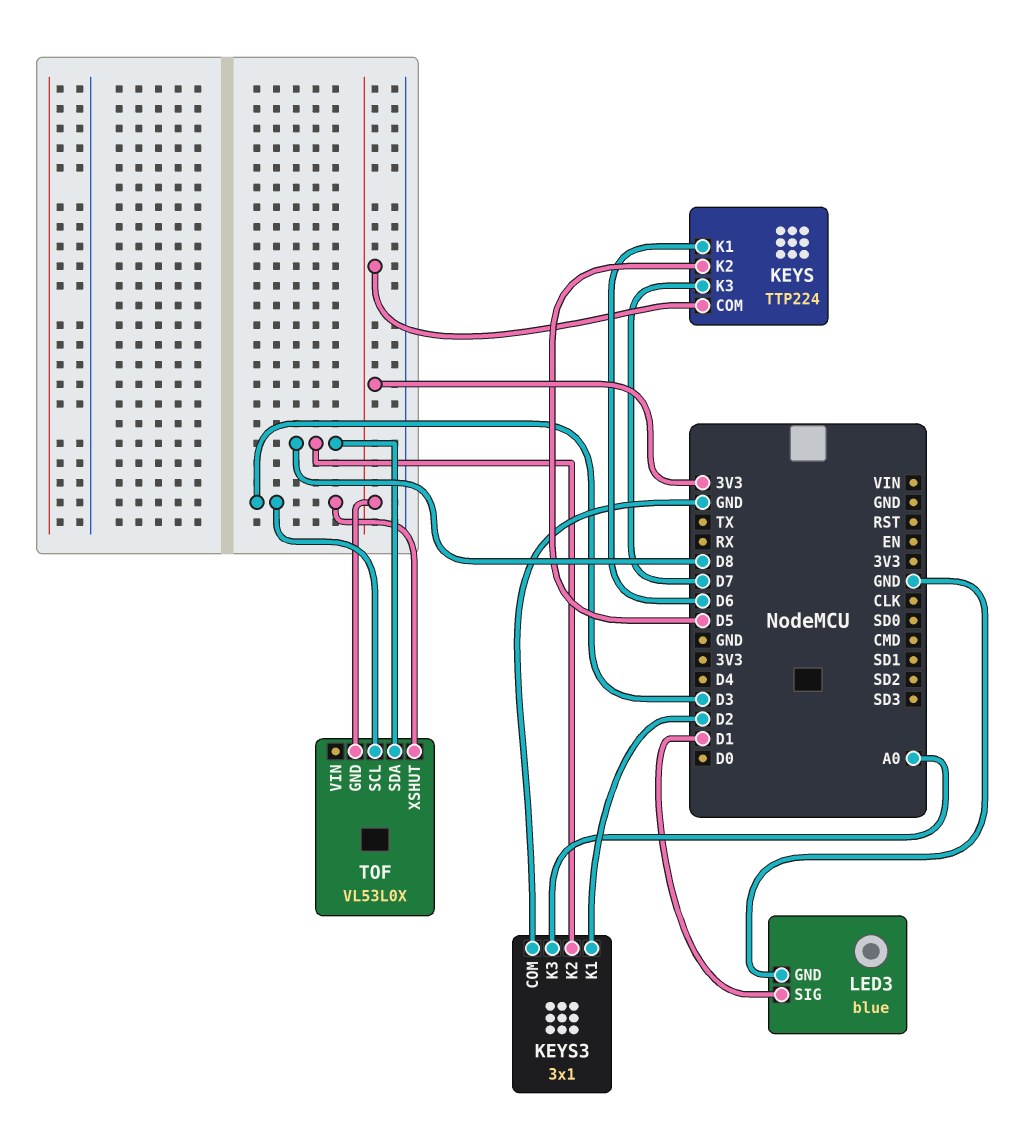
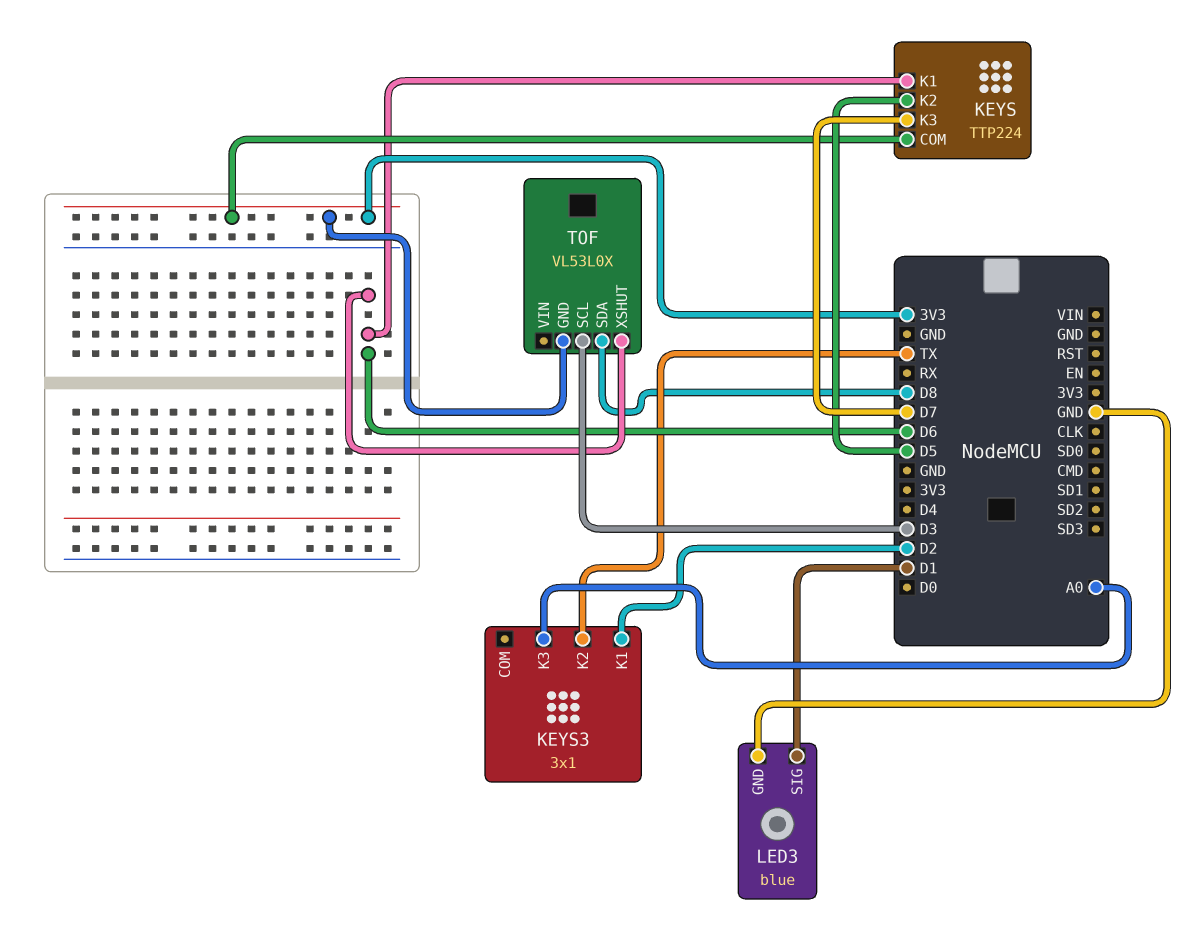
KEYS3 pin COM: GND -> none
KEYS3 pin K2: D8 -> TX
TOF pin XSHUT: D3 -> D6

